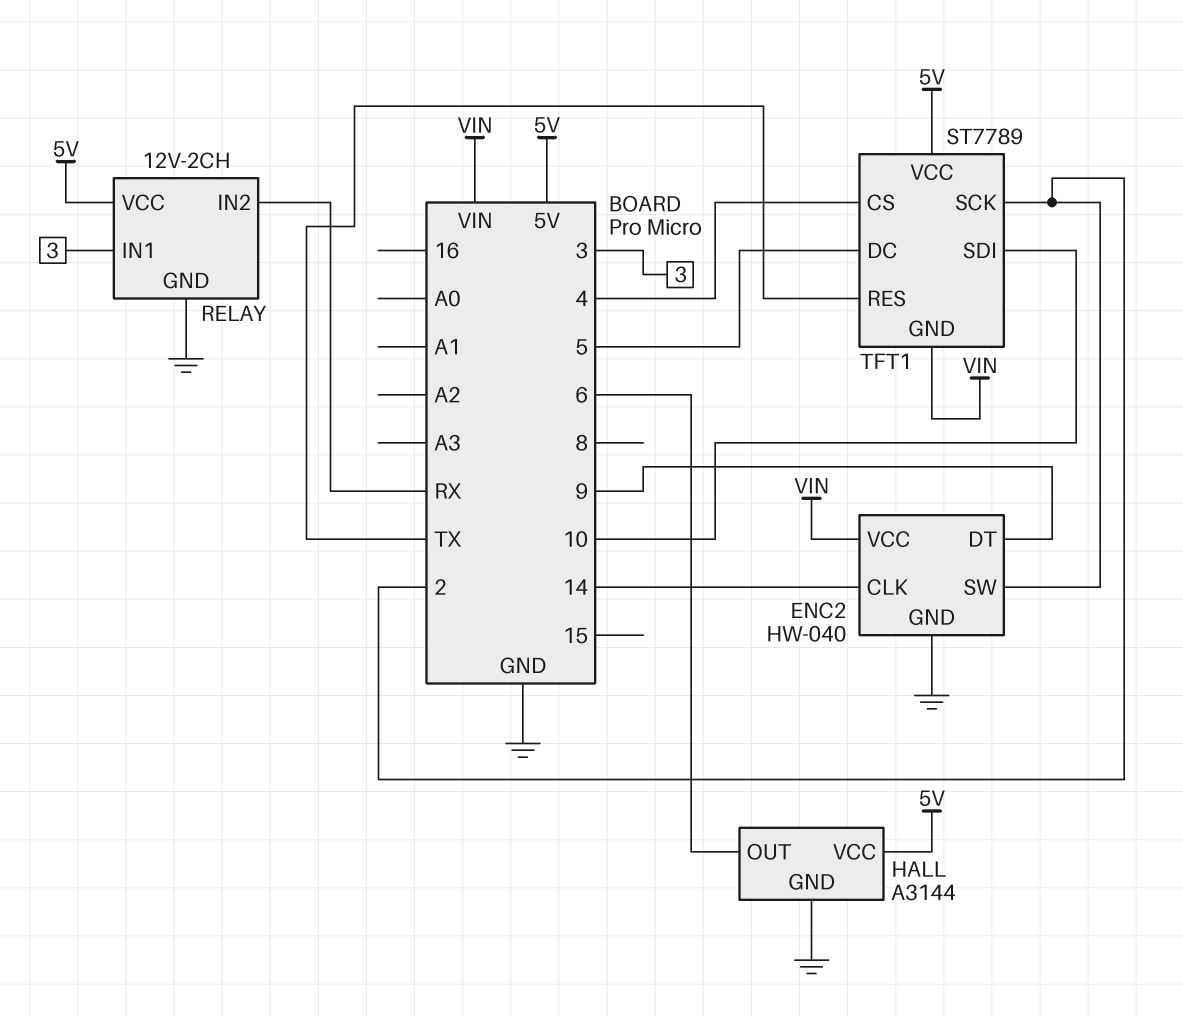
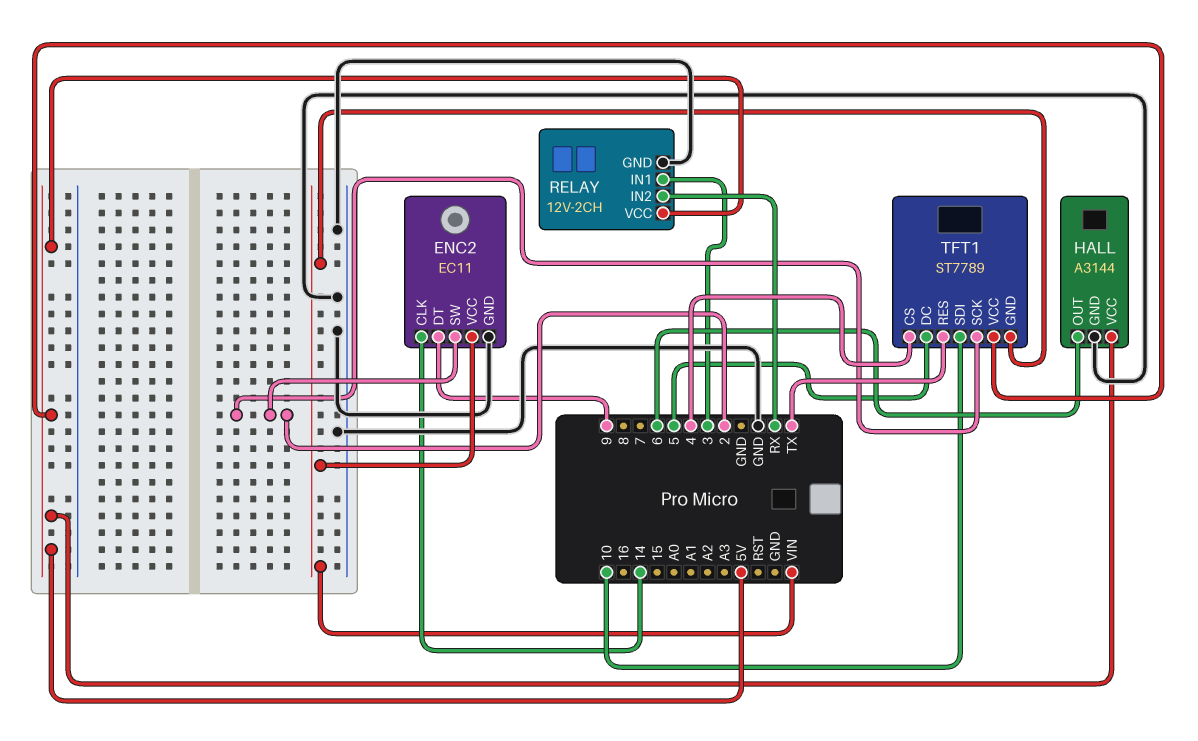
ENC2: HW-040 -> EC11

